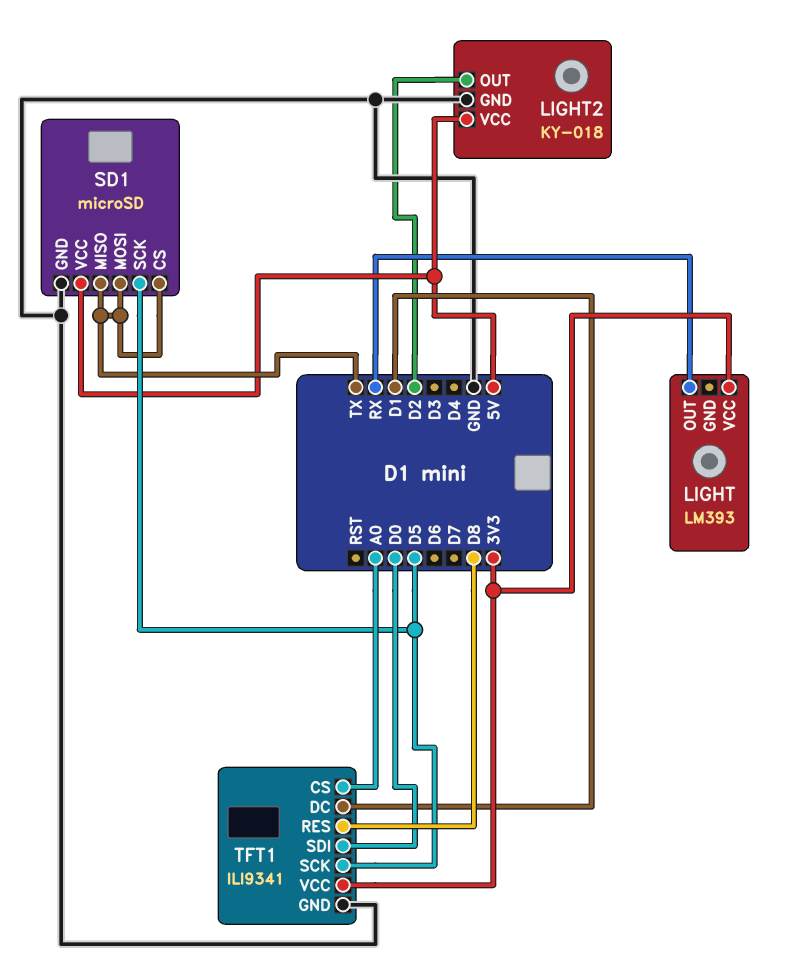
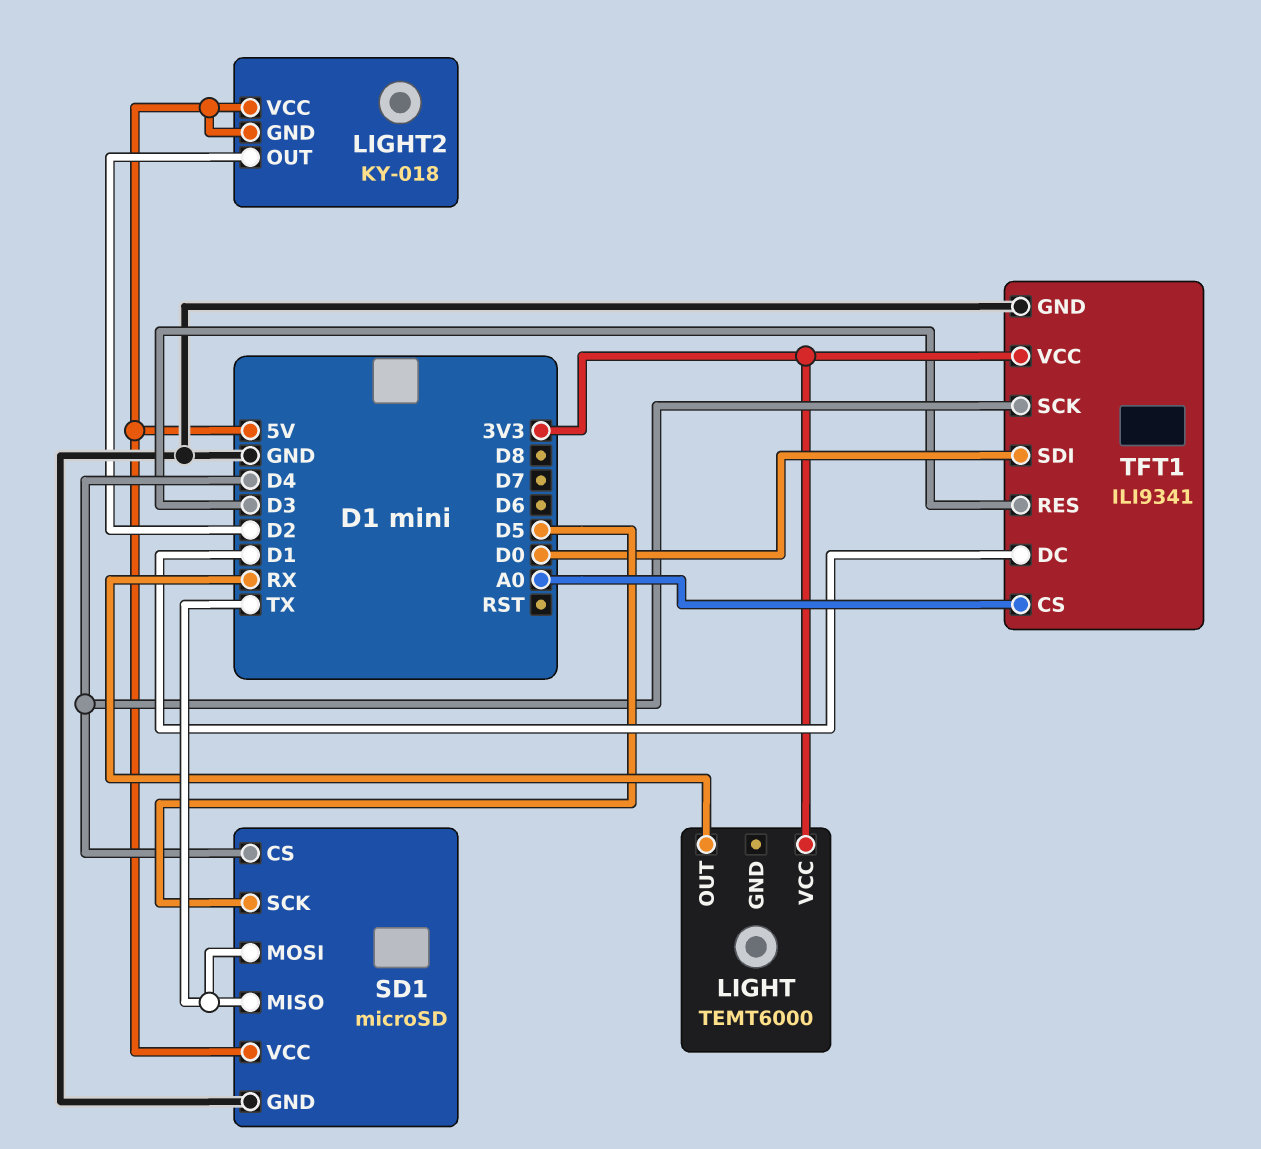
LIGHT: LM393 -> TEMT6000
LIGHT2 pin GND: GND -> 5V
SD1 pin CS: TX -> D4
TFT1 pin RES: D8 -> D3
TFT1 pin SCK: D5 -> D4

